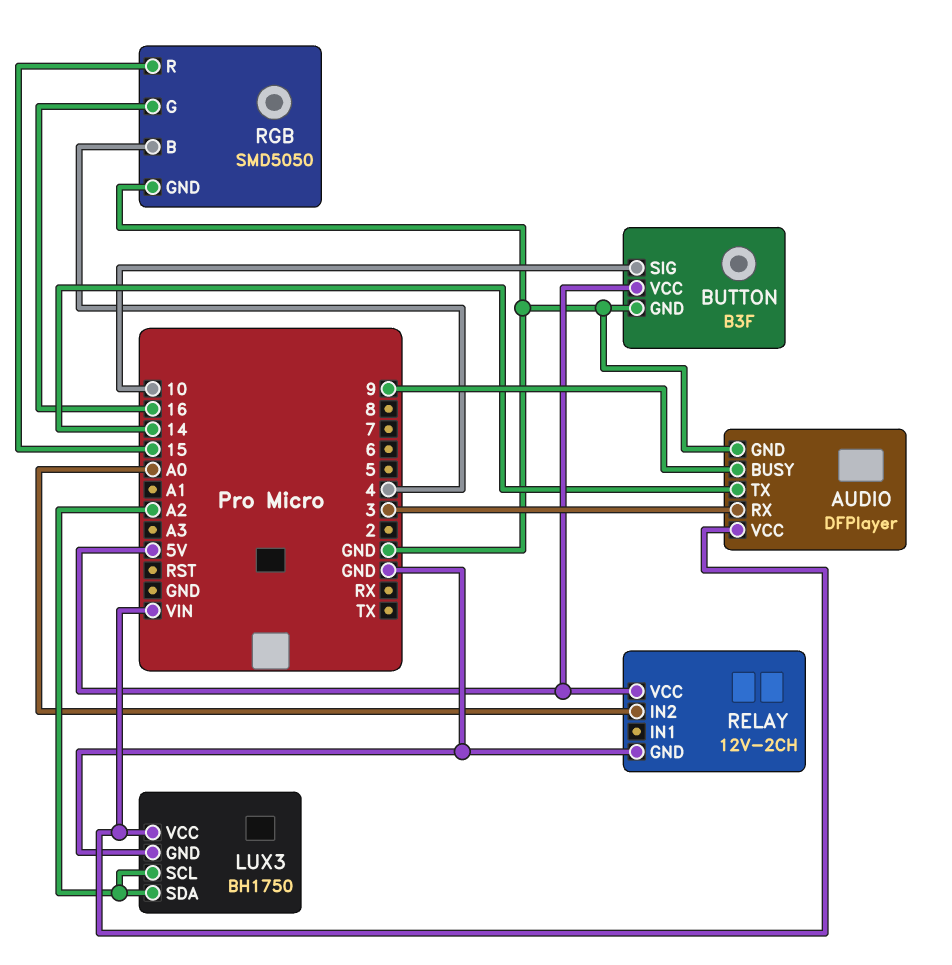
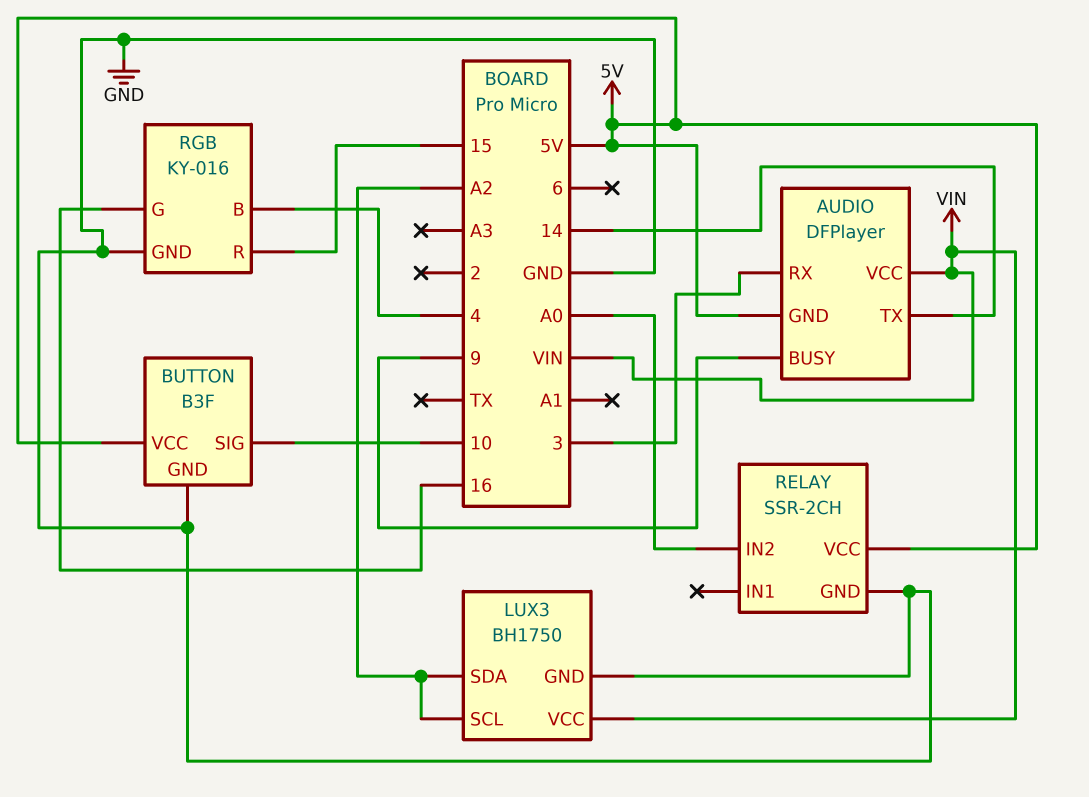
AUDIO pin GND: GND -> 5V
RELAY: 12V-2CH -> SSR-2CH
RGB: SMD5050 -> KY-016

